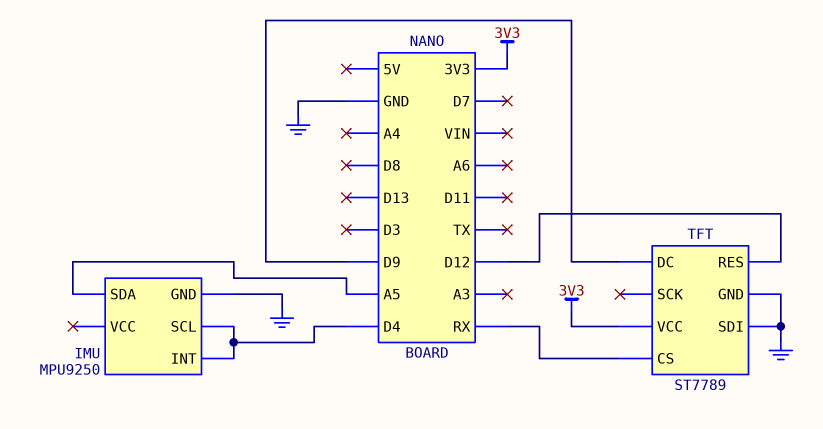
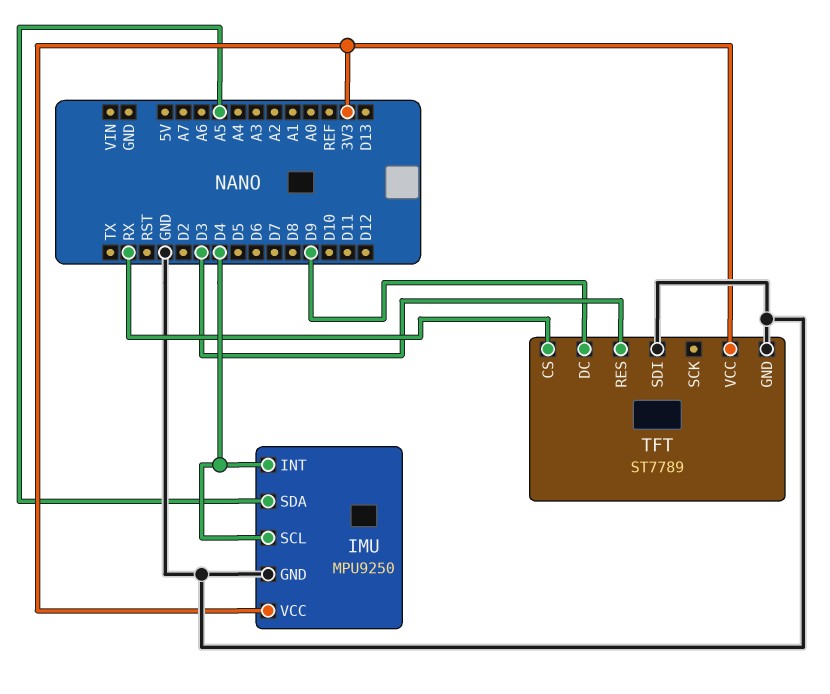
IMU pin VCC: none -> 3V3
TFT pin RES: D12 -> D3

